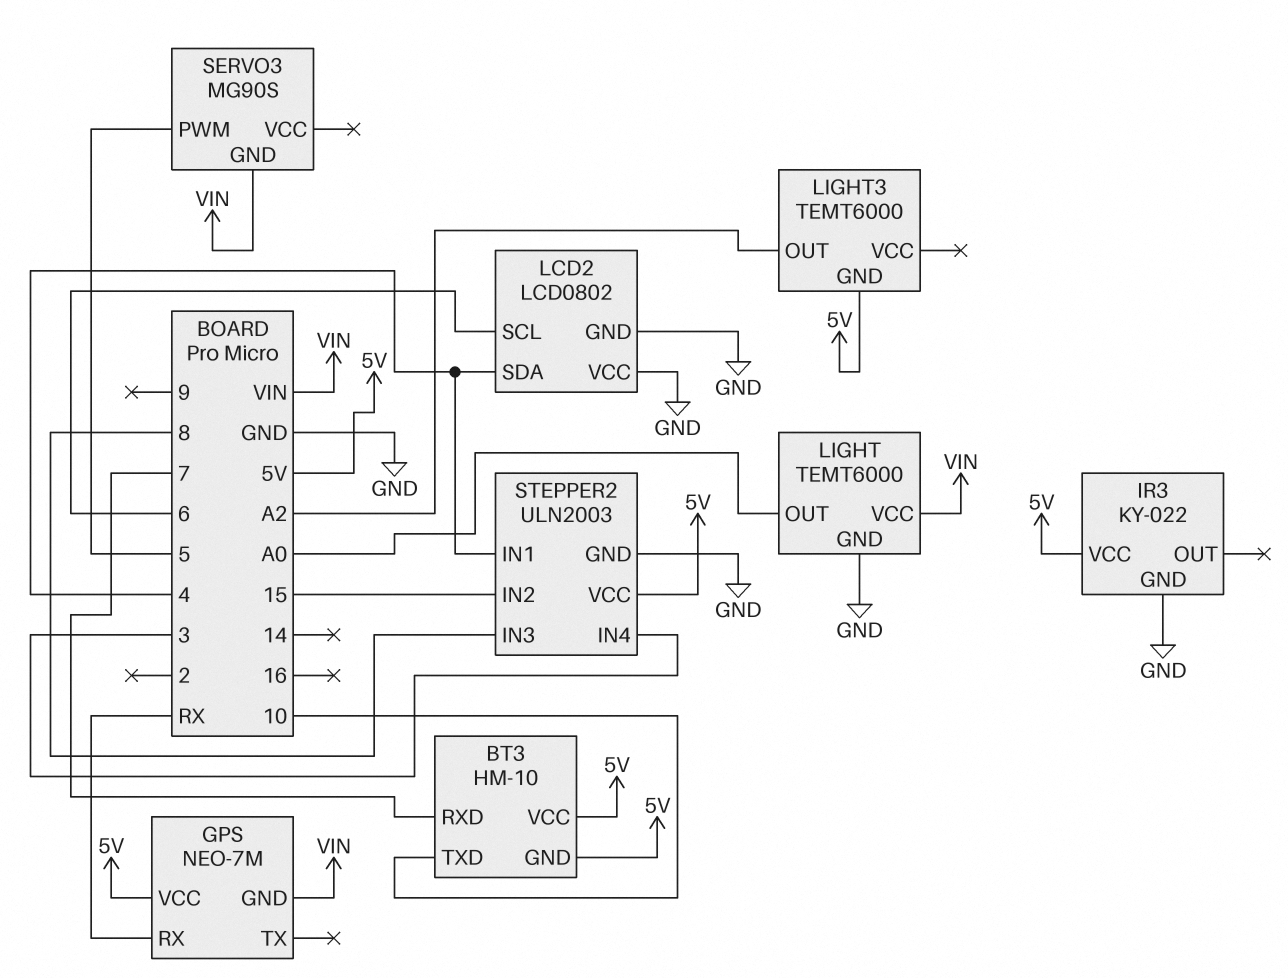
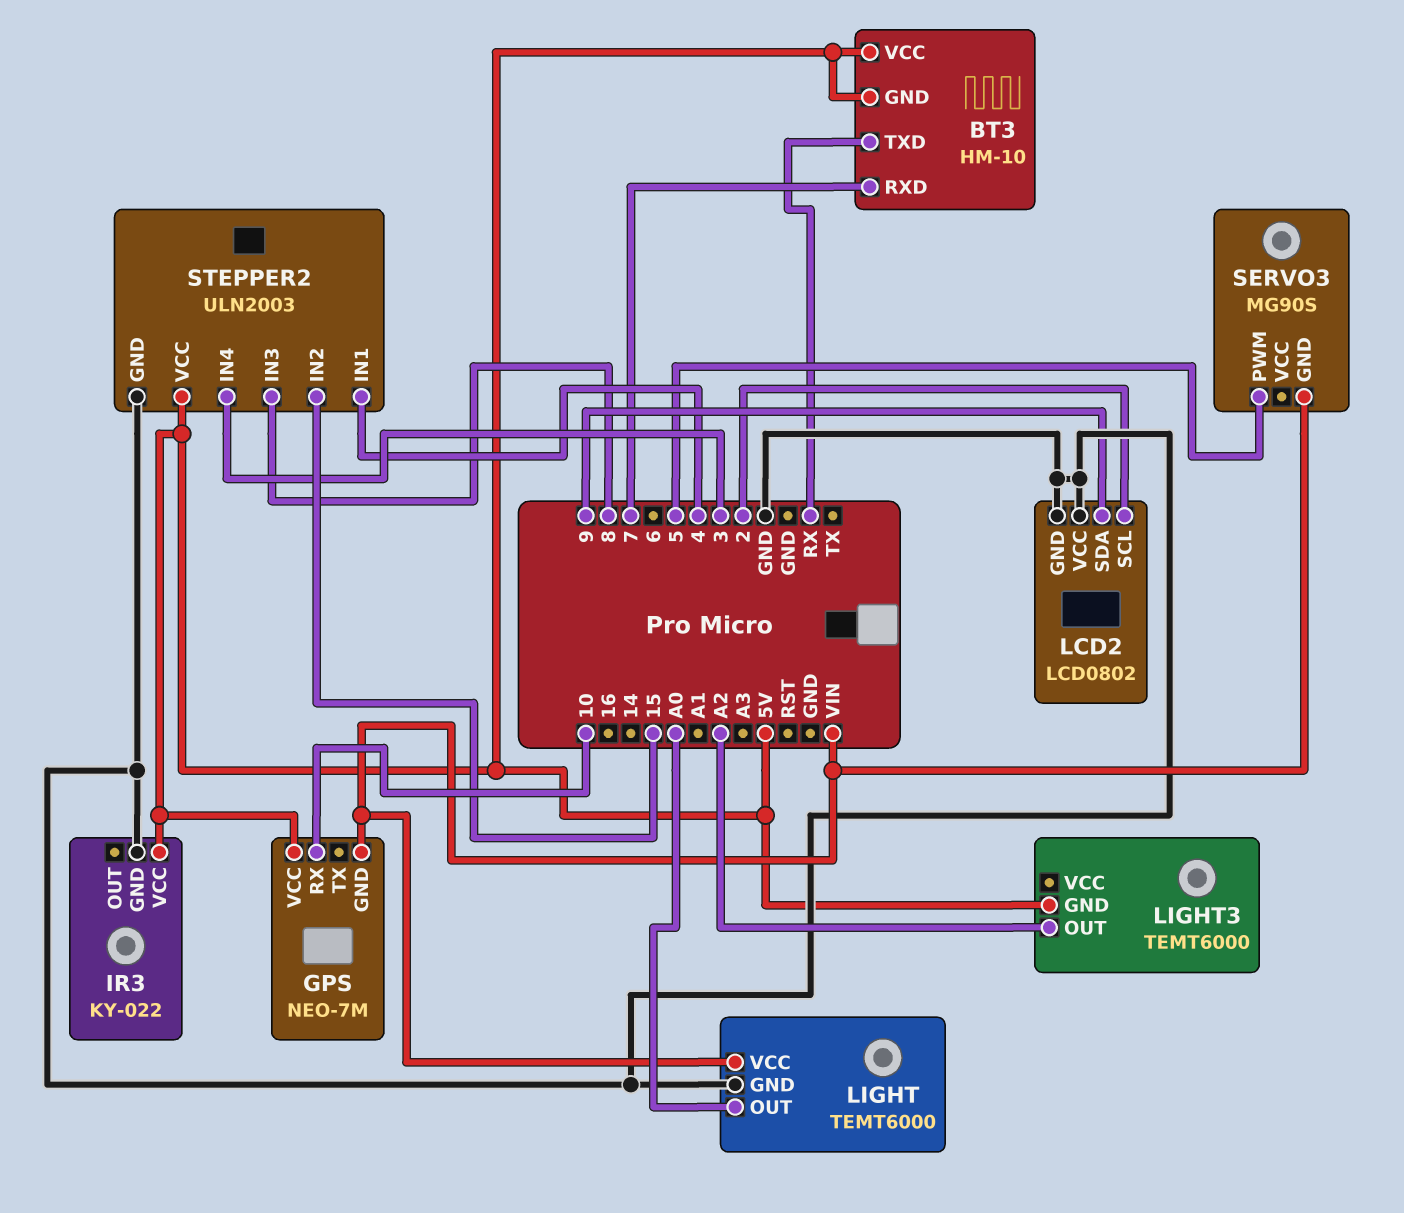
BT3 pin TXD: 10 -> RX
GPS pin RX: RX -> 10
LCD2 pin SCL: 6 -> 2
LCD2 pin SDA: 4 -> 9

